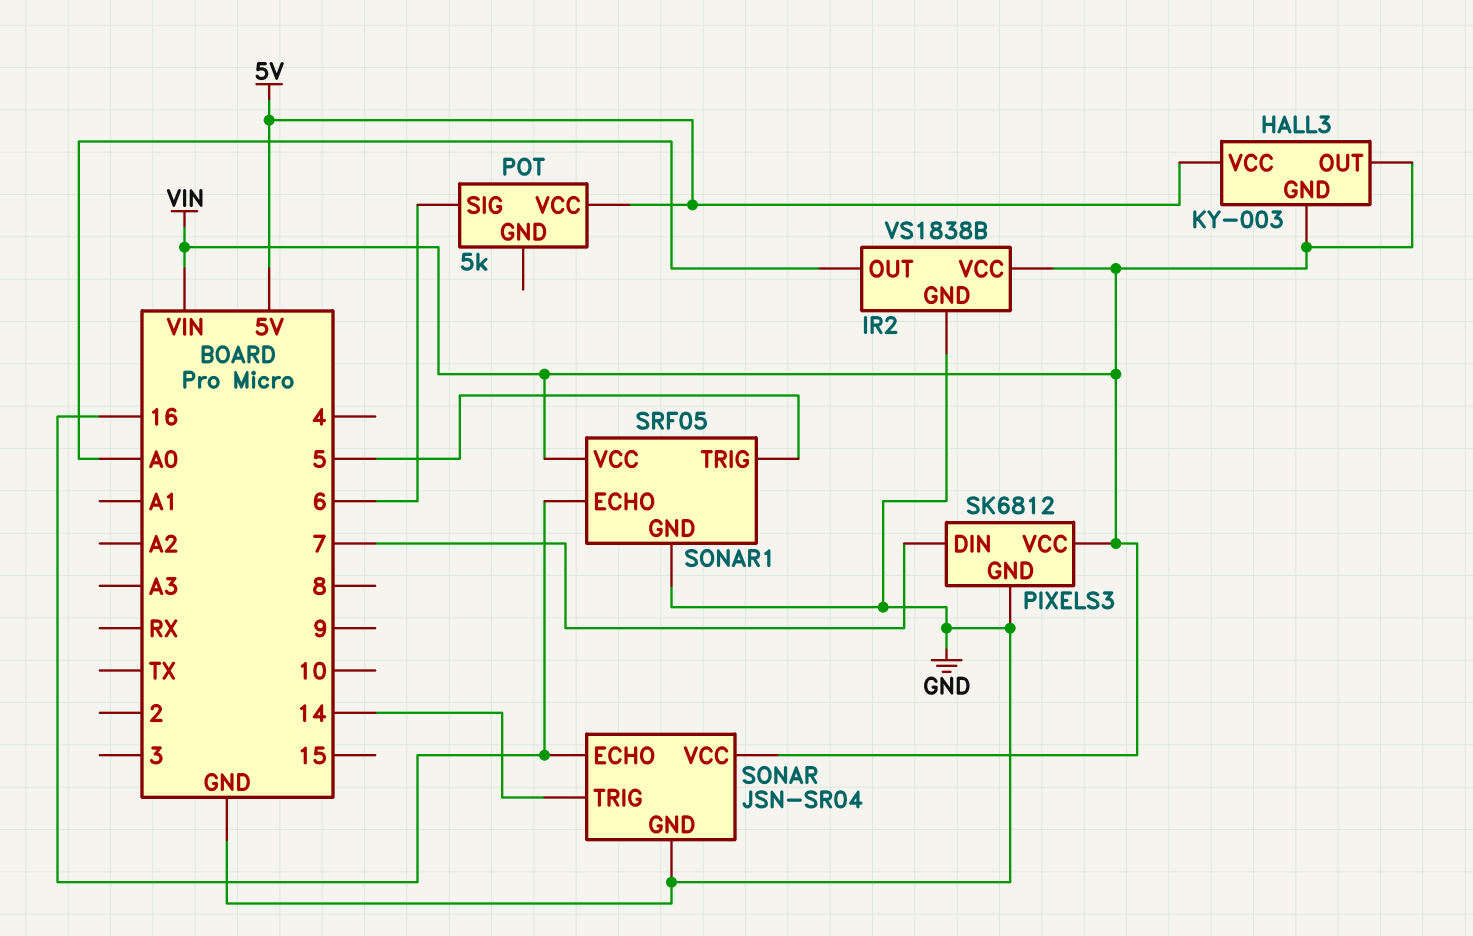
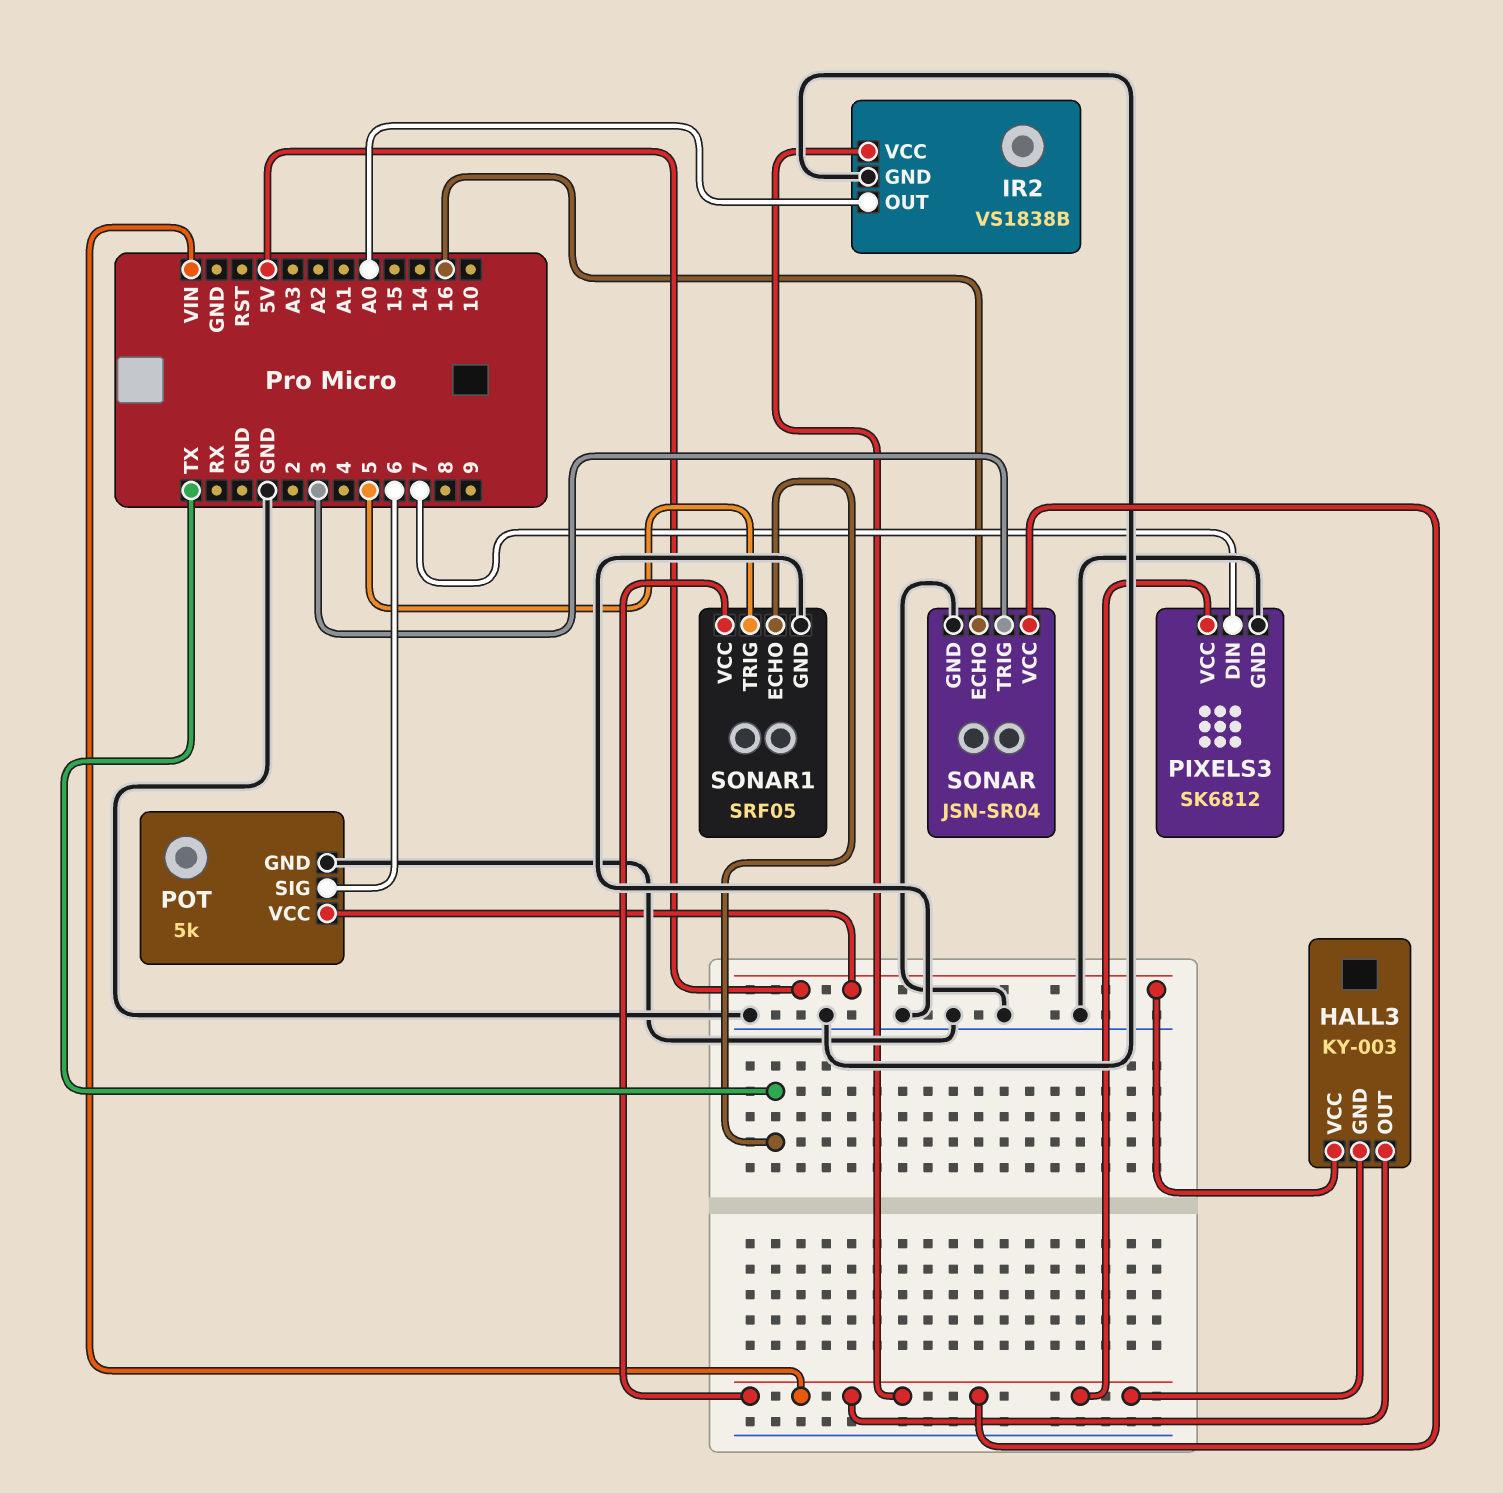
POT pin GND: none -> GND
SONAR pin TRIG: 14 -> 3
SONAR1 pin ECHO: 16 -> TX

